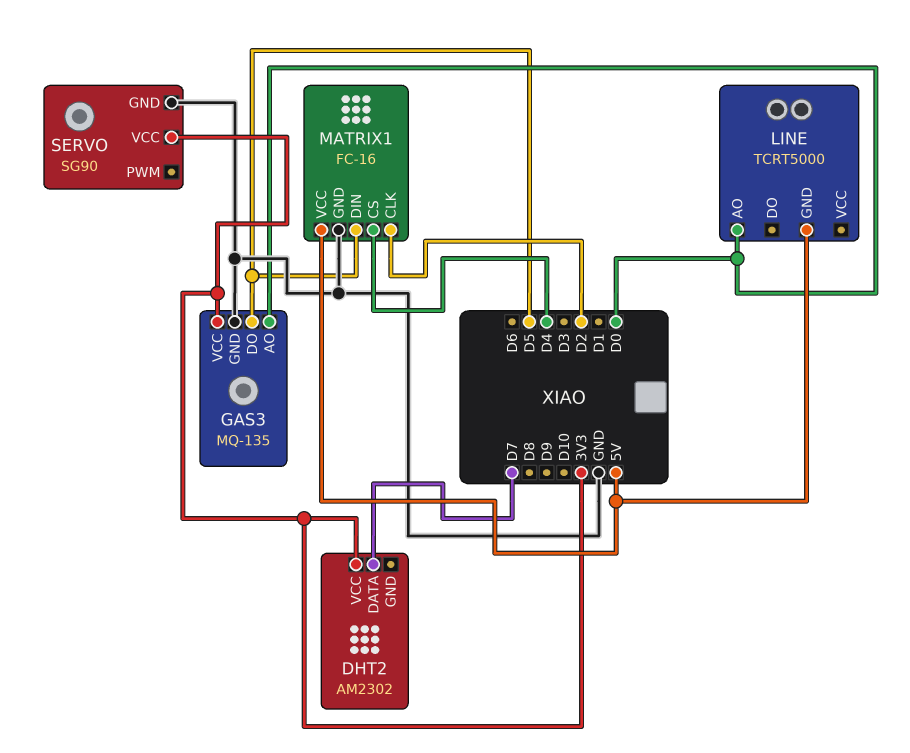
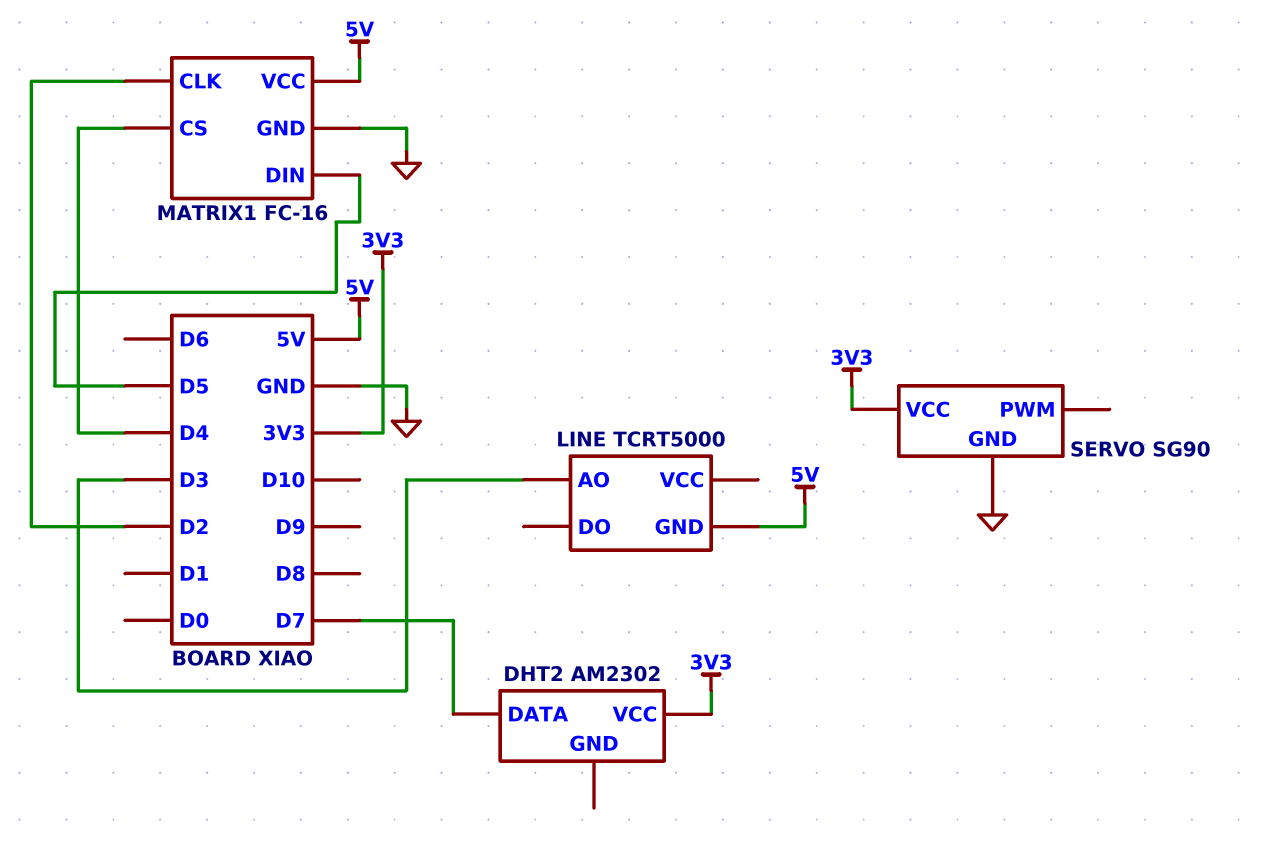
GAS3: MQ-135 -> none
GAS3 pin AO: D0 -> none
GAS3 pin DO: D5 -> none
GAS3 pin GND: GND -> none
GAS3 pin VCC: 3V3 -> none
LINE pin AO: D0 -> D3

